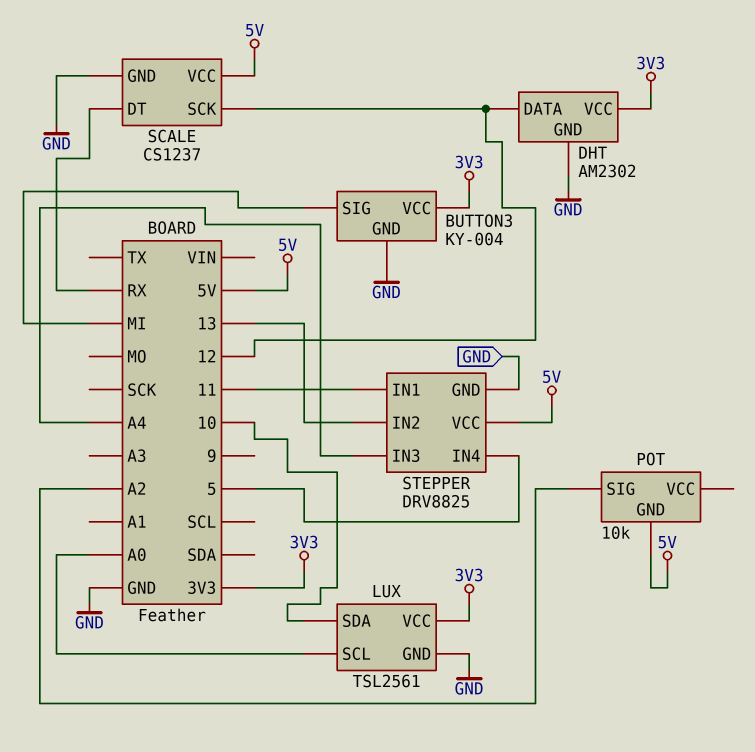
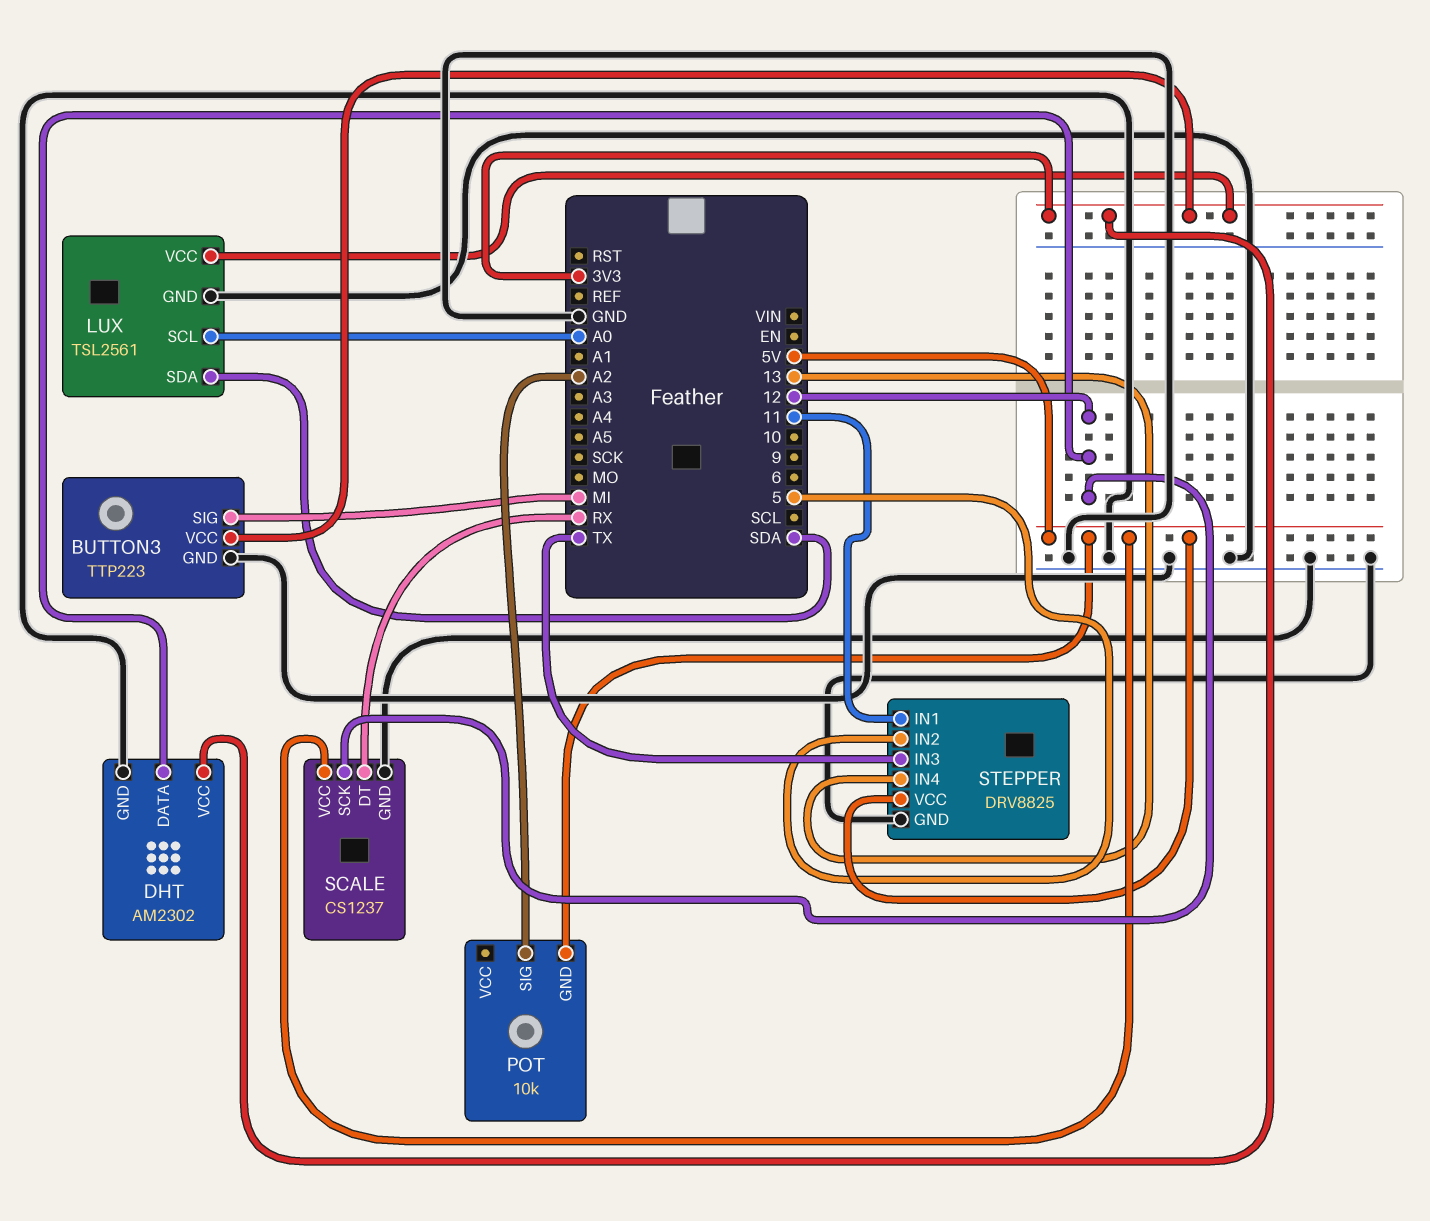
BUTTON3: KY-004 -> TTP223
LUX pin SDA: 10 -> SDA
STEPPER pin IN2: 13 -> 5
STEPPER pin IN3: A4 -> TX
STEPPER pin IN4: 5 -> 13

